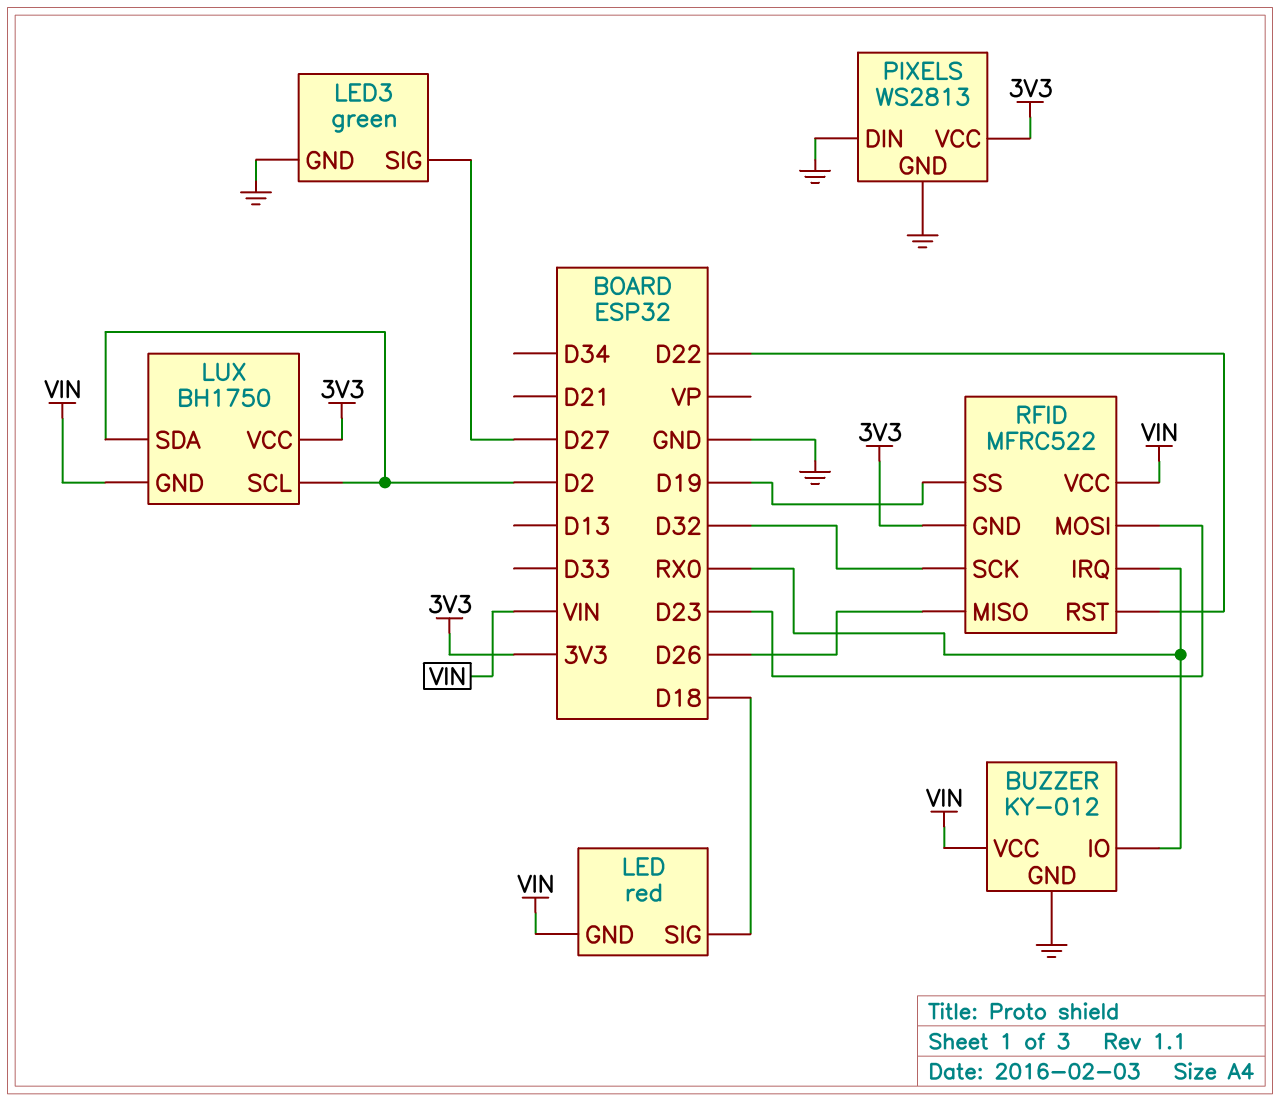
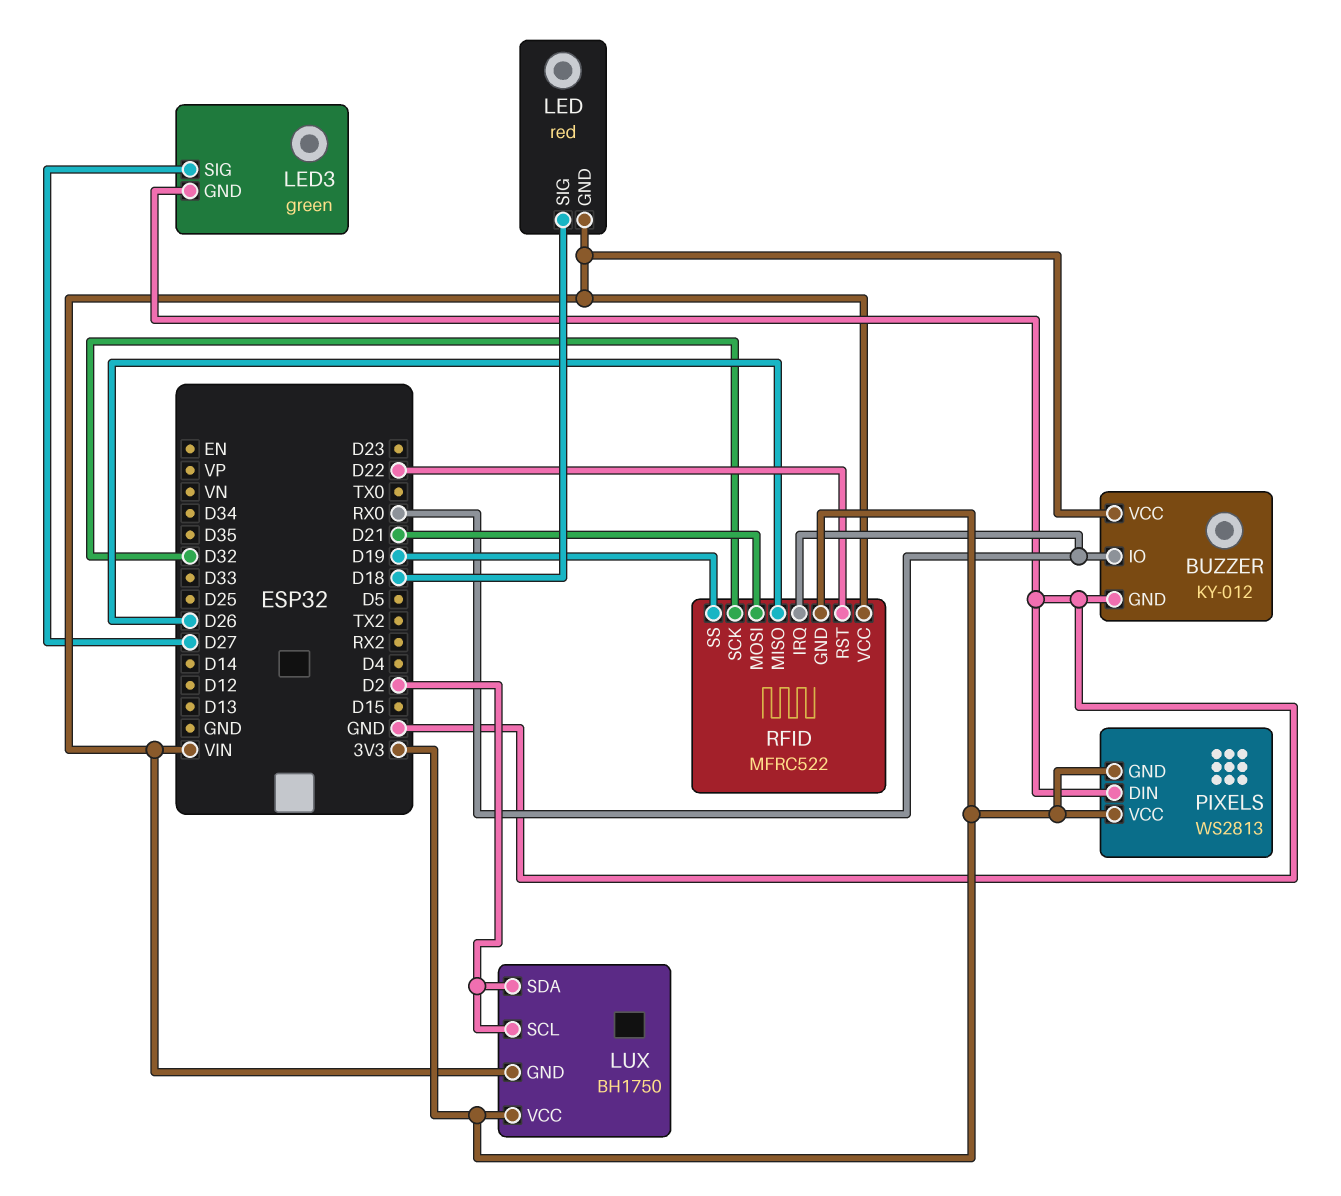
PIXELS pin GND: GND -> 3V3
RFID pin MOSI: D23 -> D21

